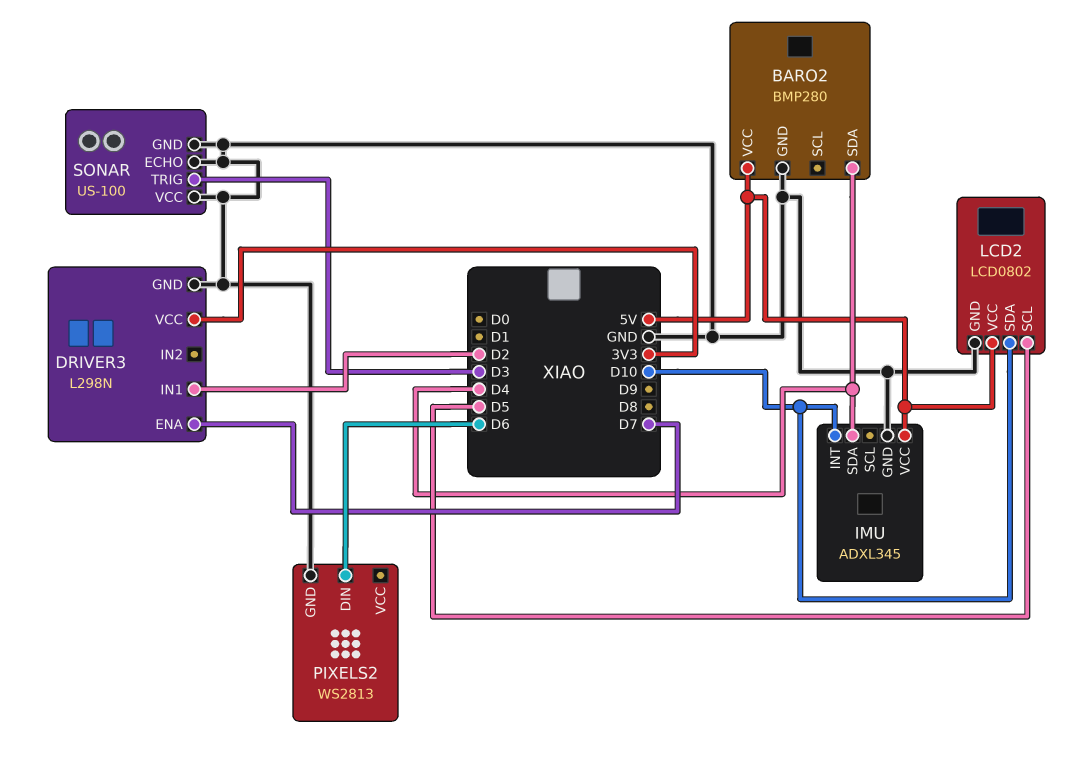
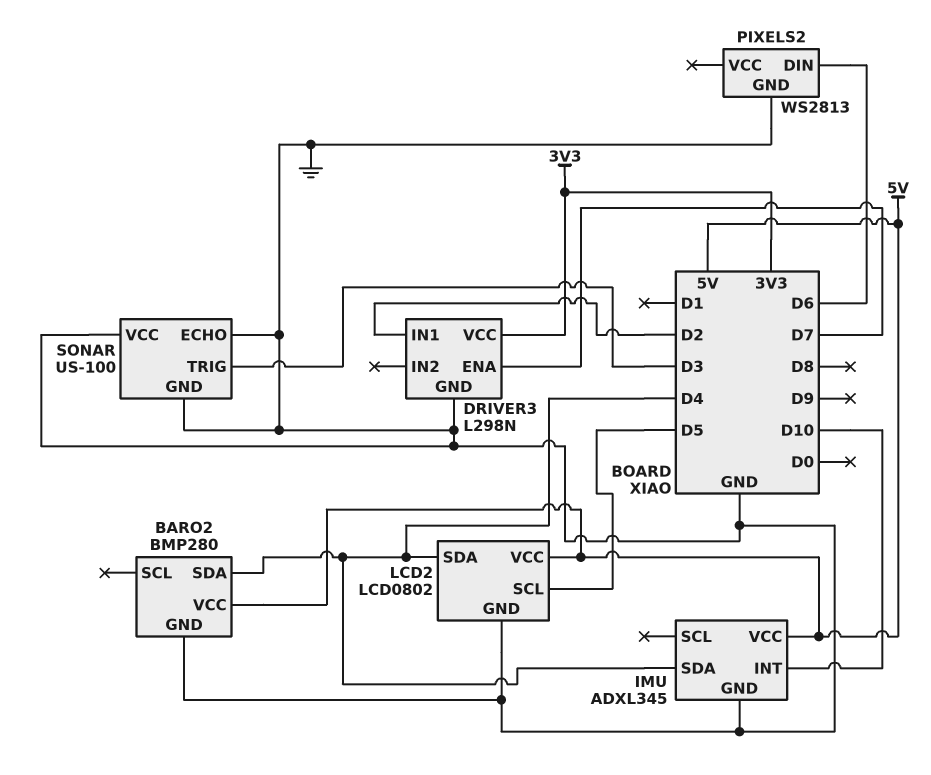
LCD2 pin SDA: D10 -> D4

